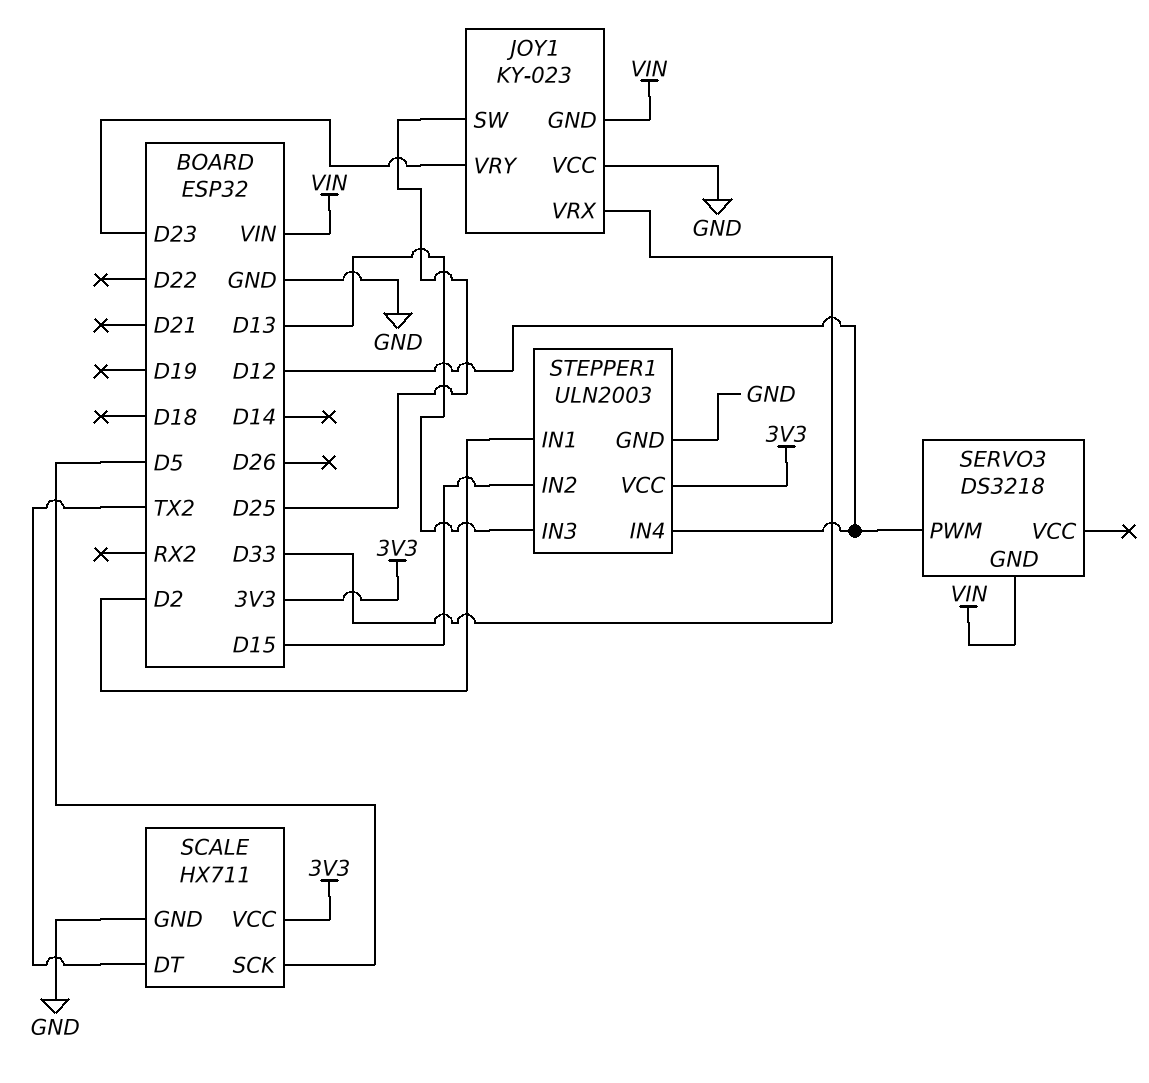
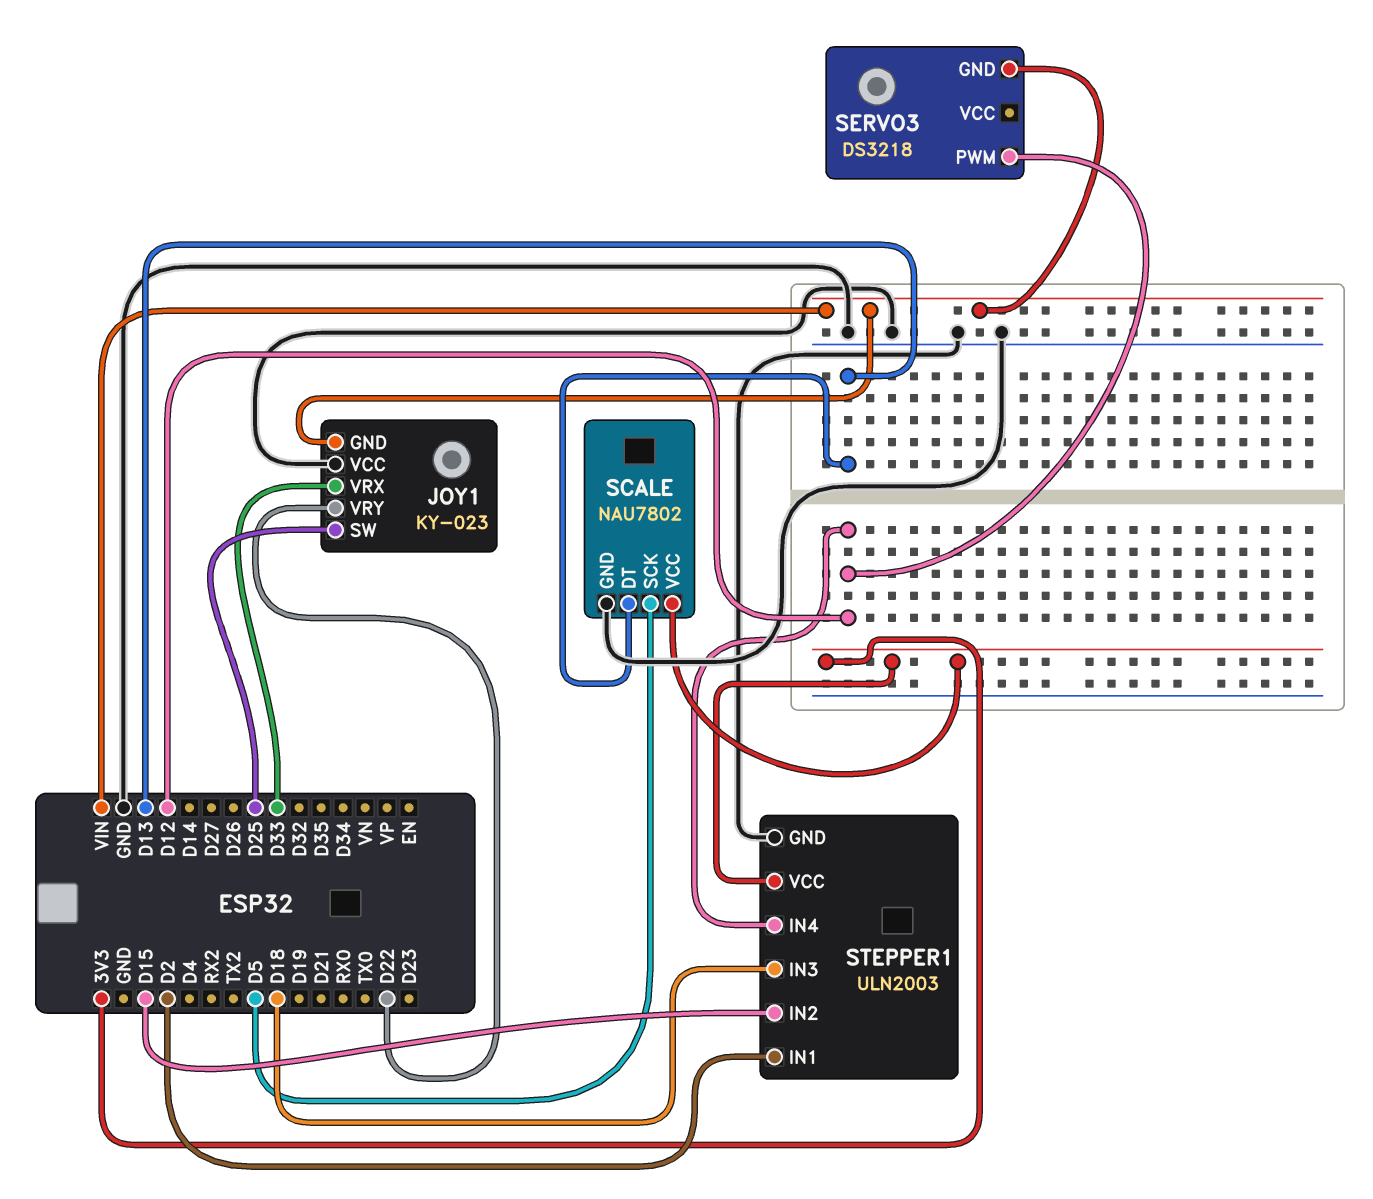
JOY1 pin VRY: D23 -> D22
SCALE: HX711 -> NAU7802
SCALE pin DT: TX2 -> D13
STEPPER1 pin IN3: D13 -> D18

